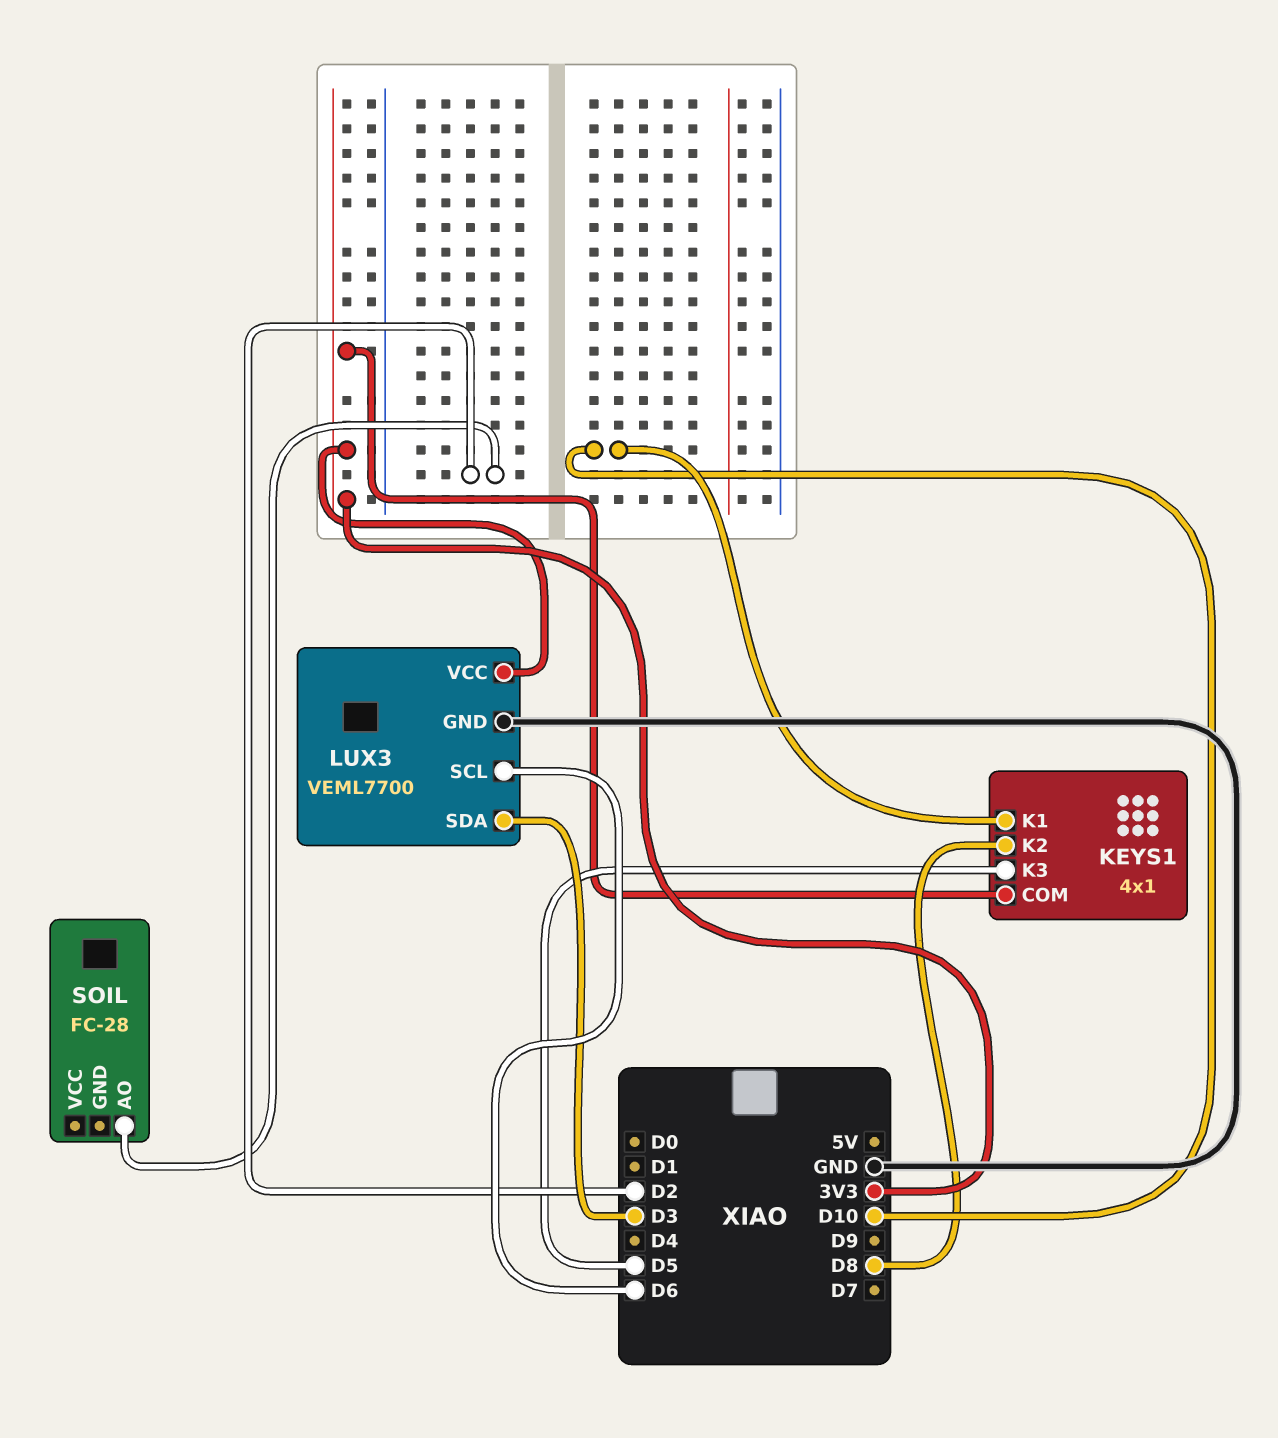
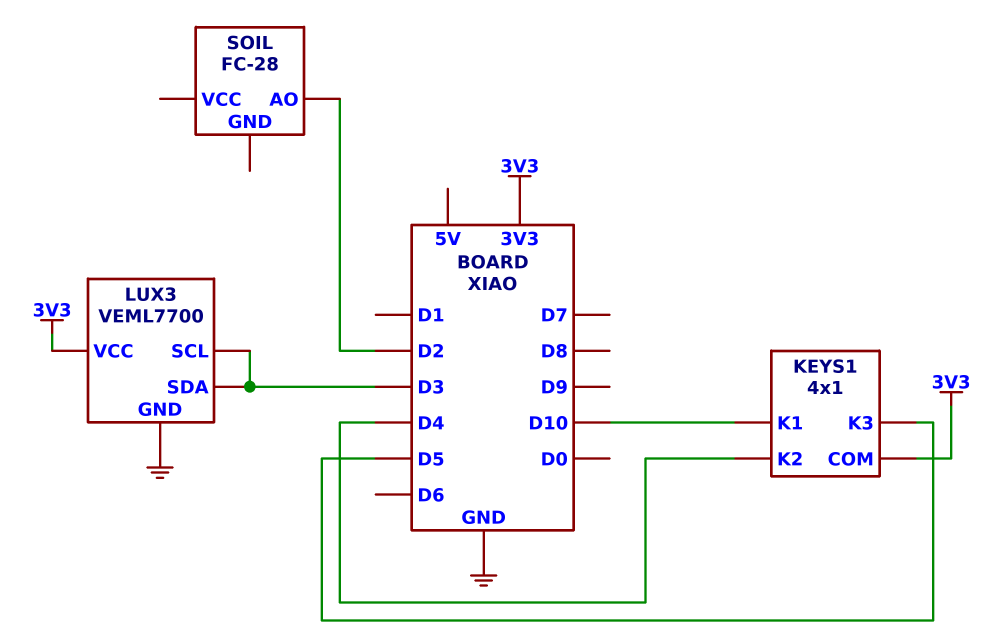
KEYS1 pin K2: D8 -> D4
LUX3 pin SCL: D6 -> D3

